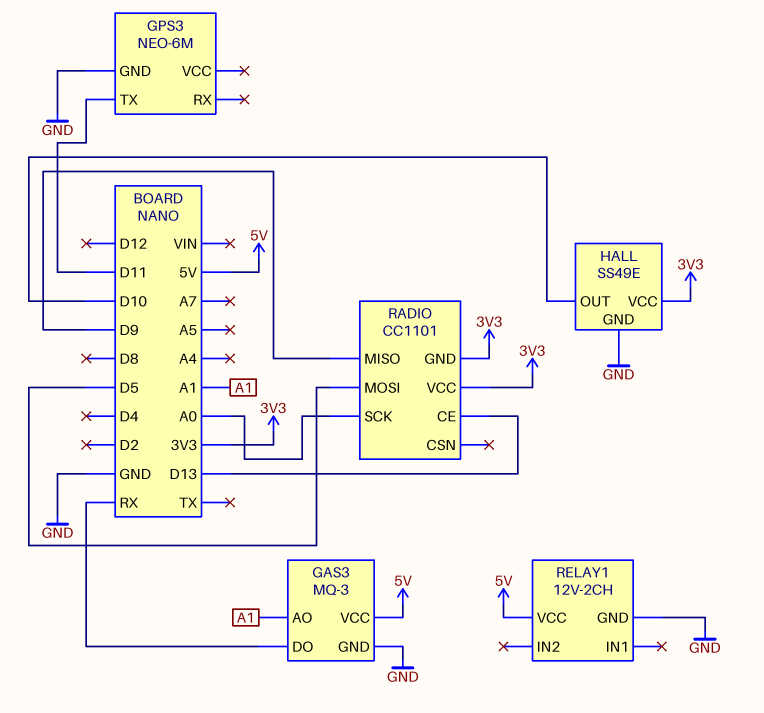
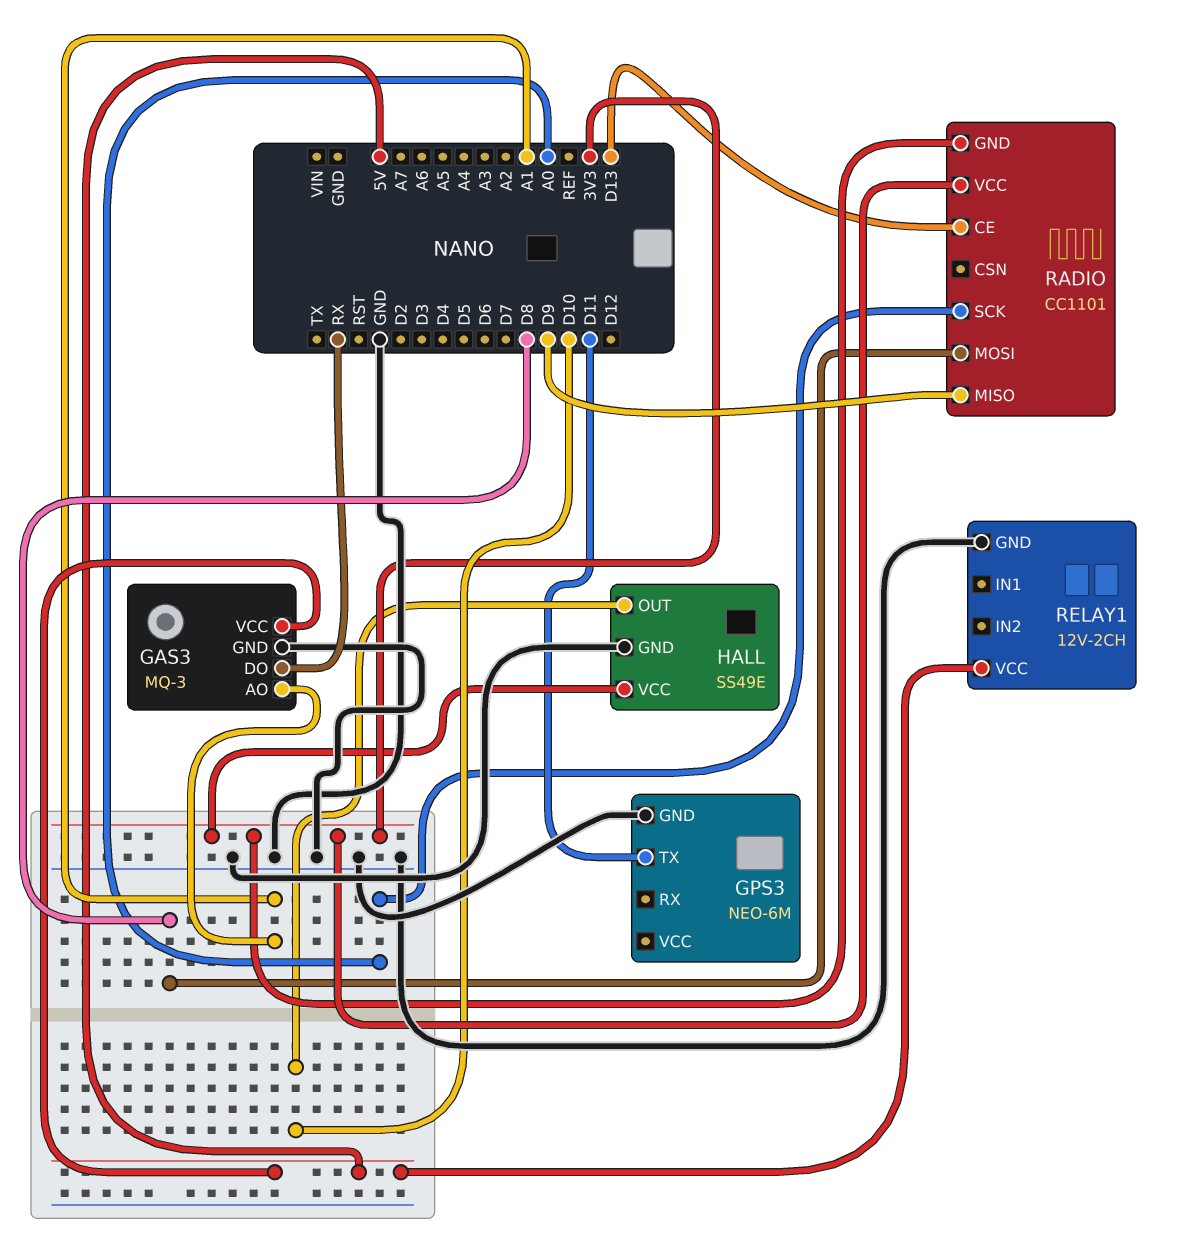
RADIO pin MOSI: D5 -> D8

